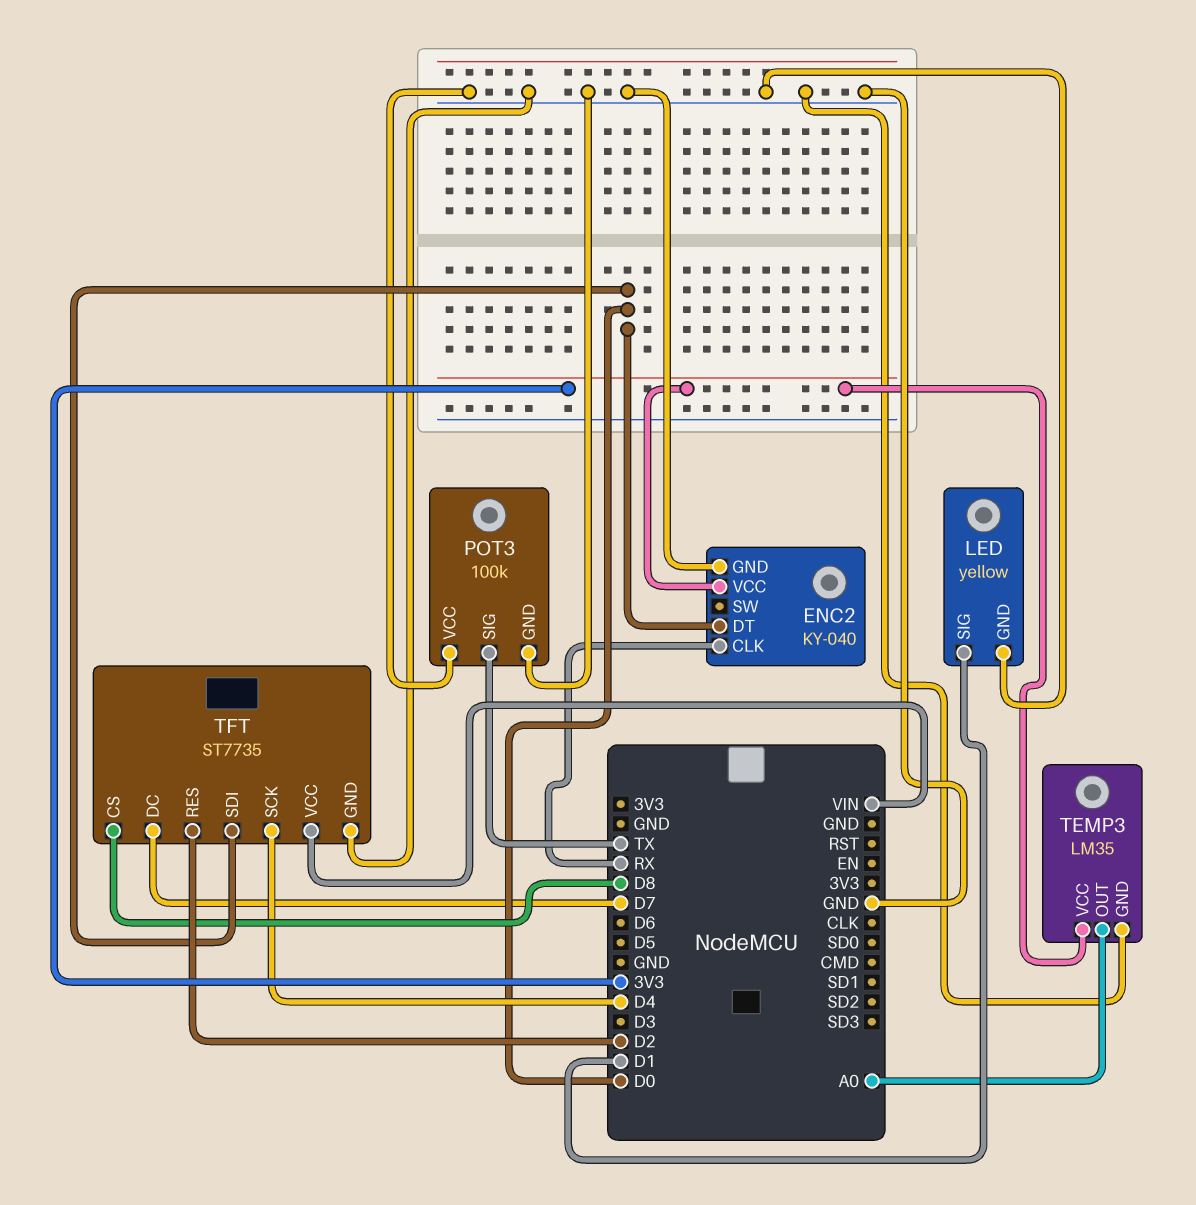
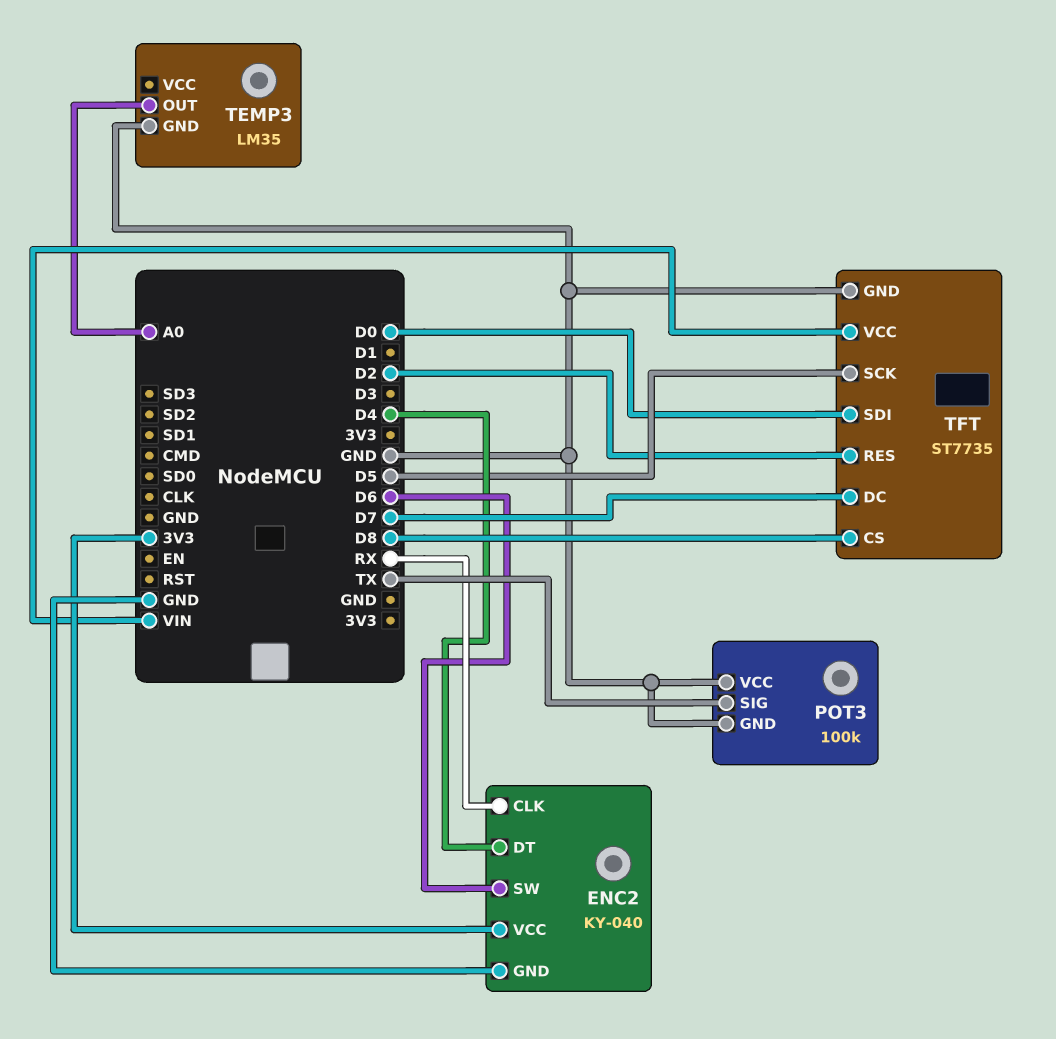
ENC2 pin DT: D0 -> D4
ENC2 pin SW: none -> D6
LED: yellow -> none
LED pin GND: GND -> none
LED pin SIG: D1 -> none
TEMP3 pin VCC: 3V3 -> none
TFT pin SCK: D4 -> D5

